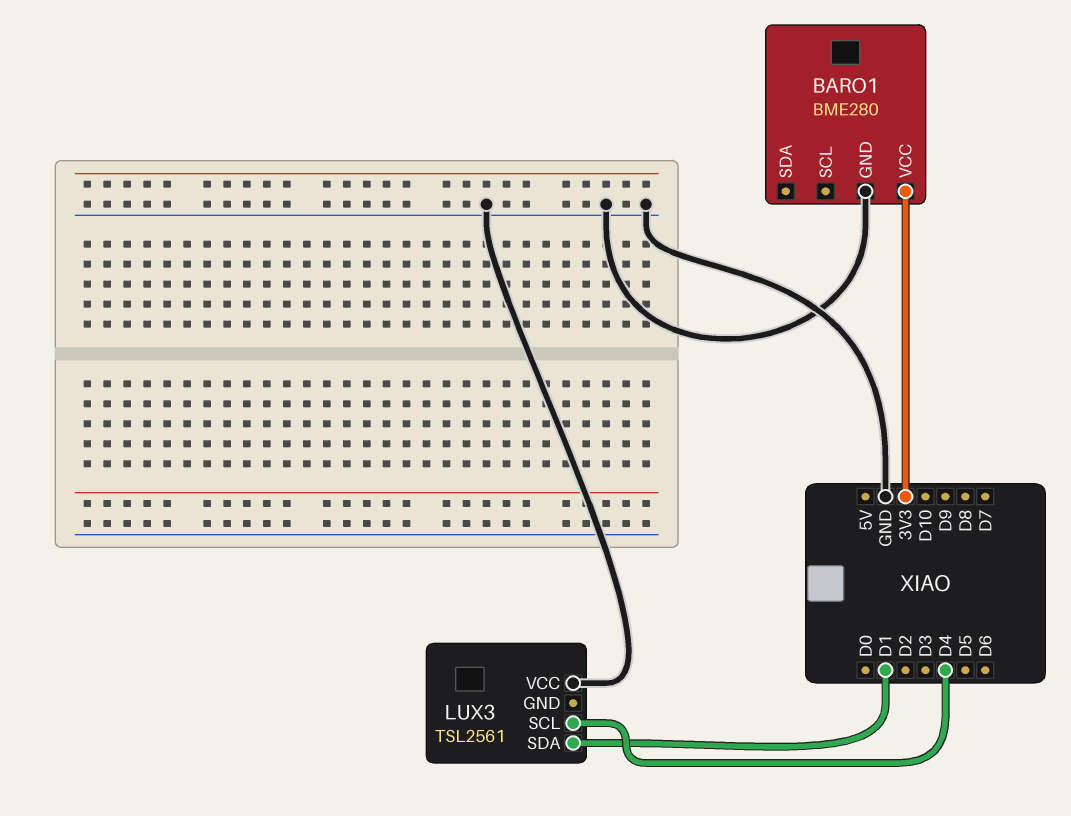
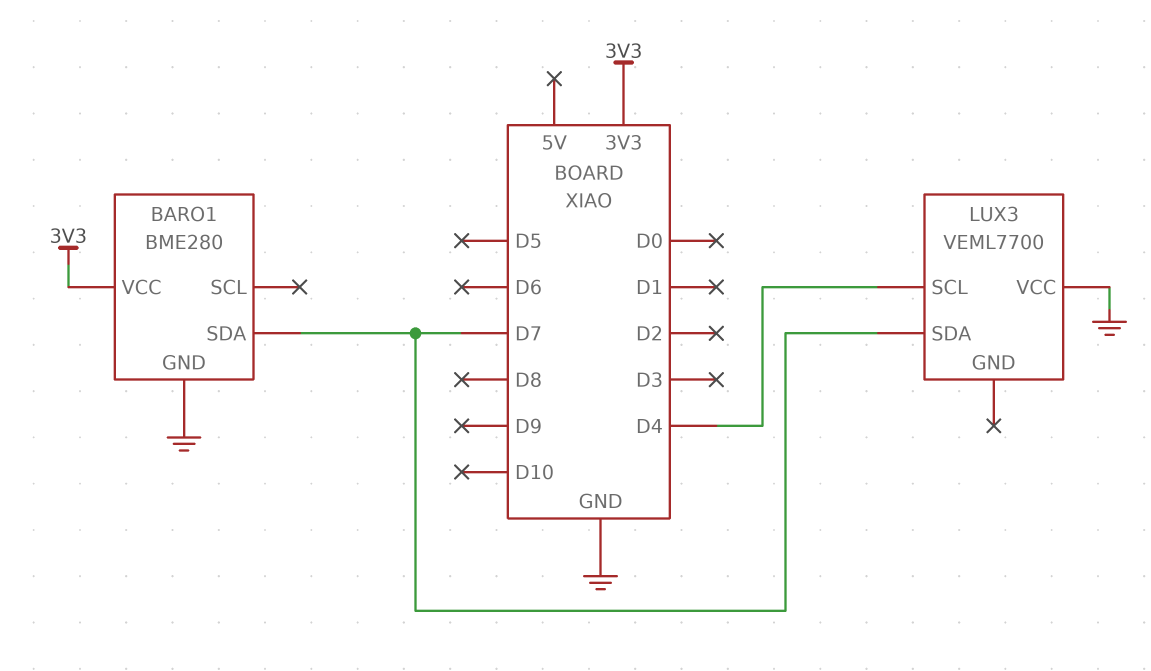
BARO1 pin SDA: none -> D7
LUX3: TSL2561 -> VEML7700
LUX3 pin SDA: D1 -> D7

